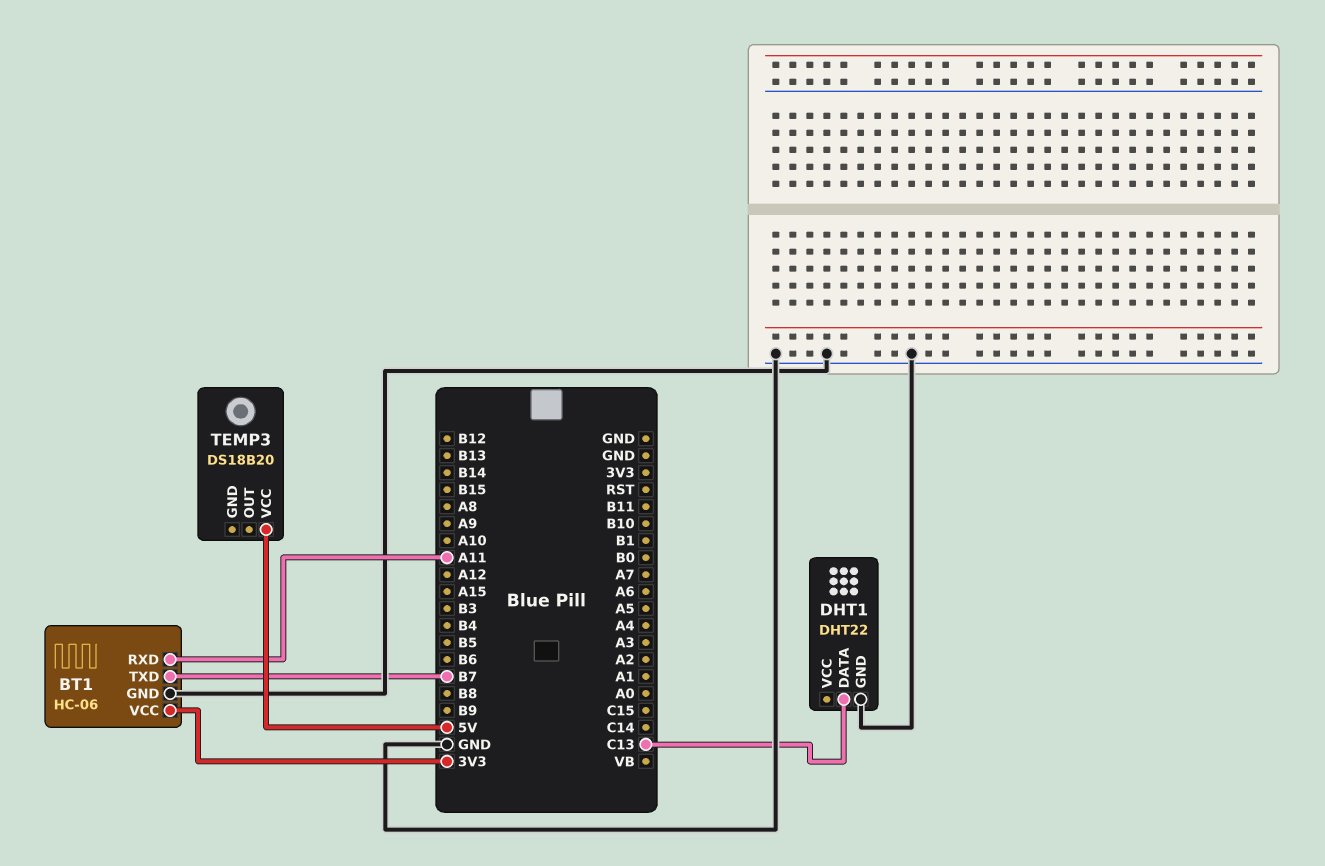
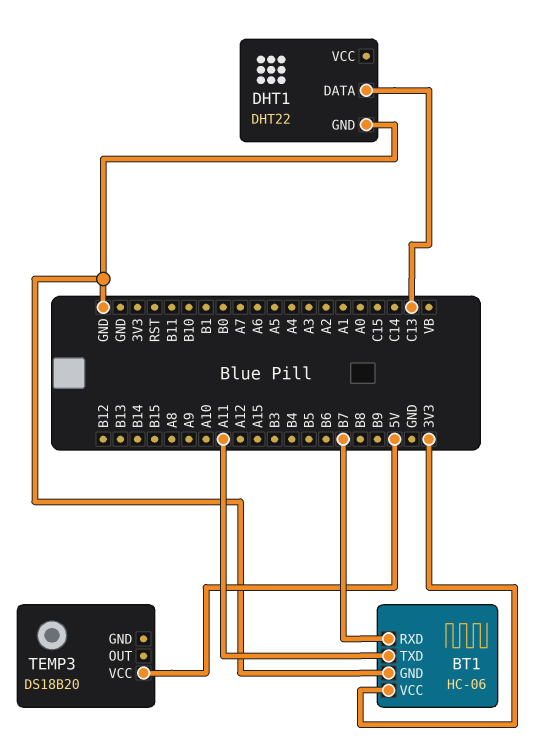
BT1 pin RXD: A11 -> B7
BT1 pin TXD: B7 -> A11

